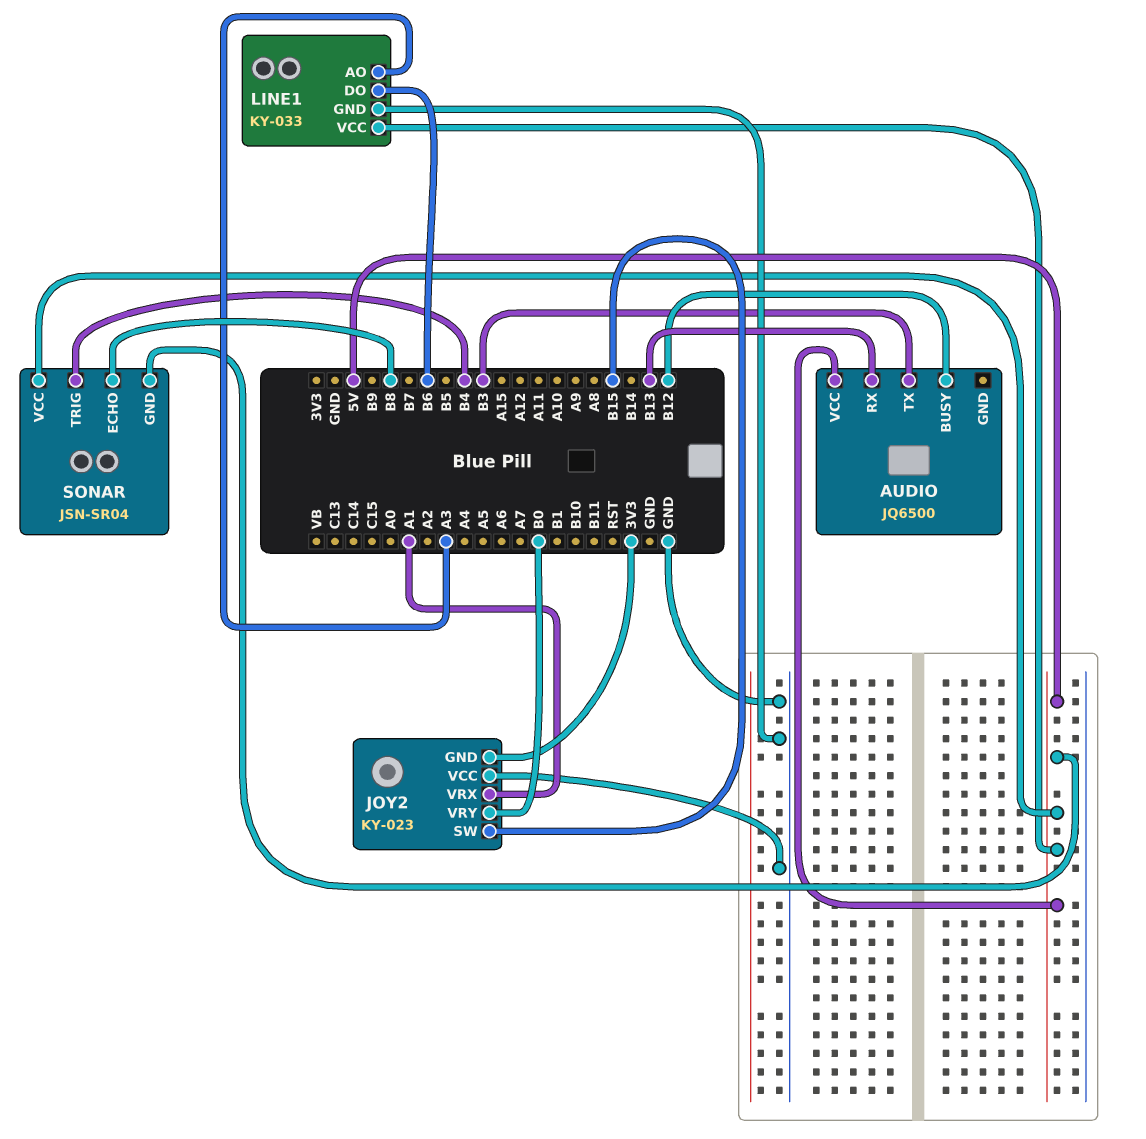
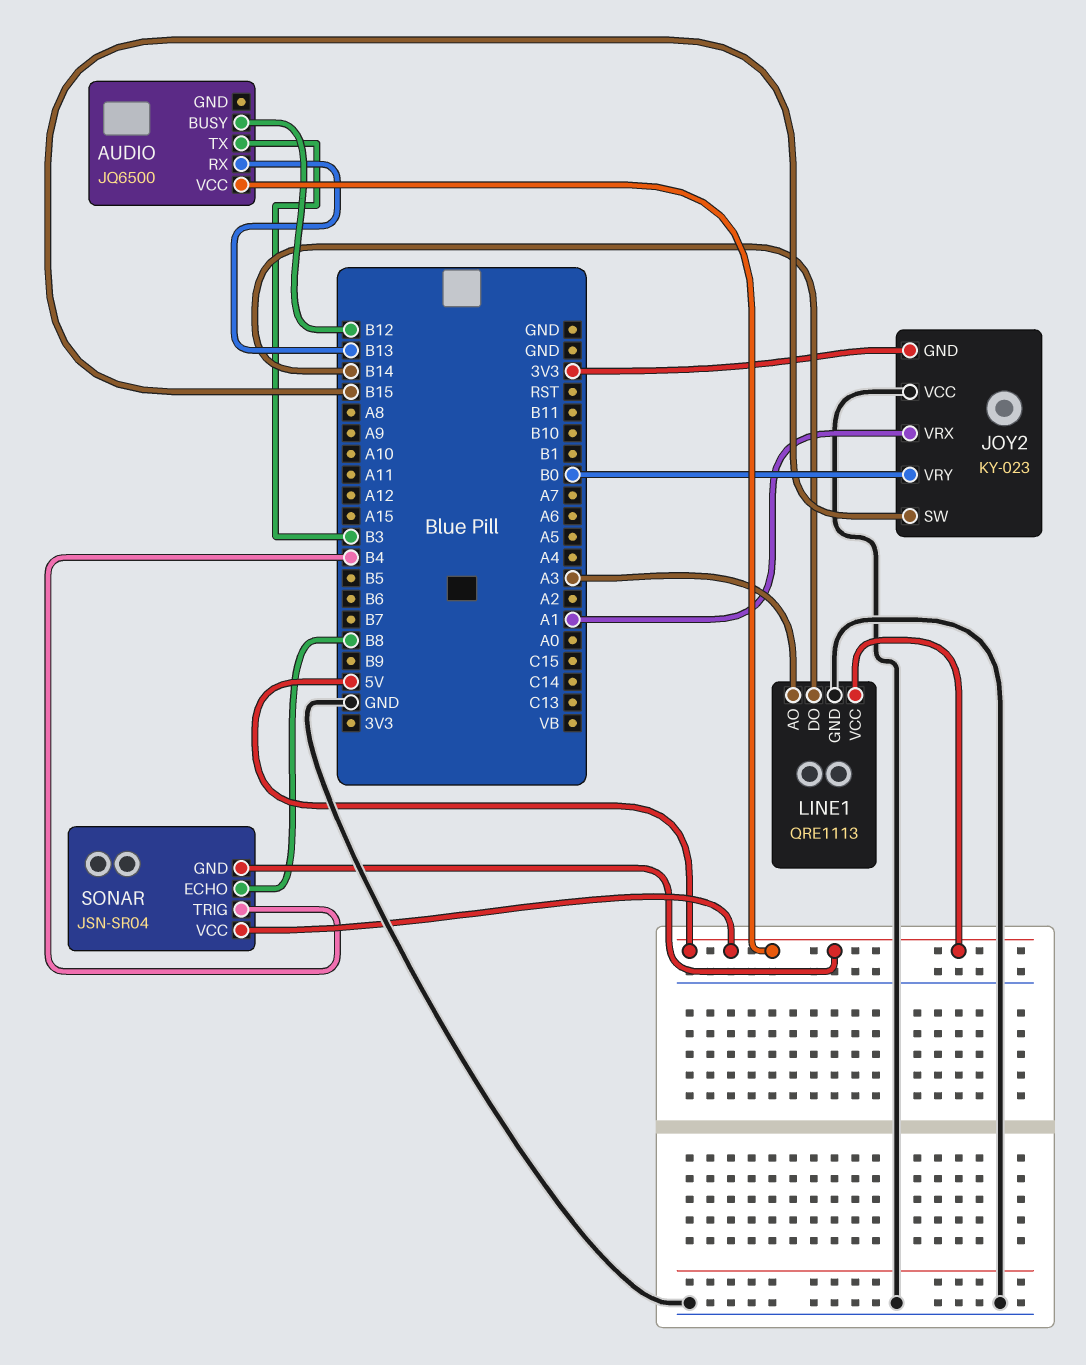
LINE1: KY-033 -> QRE1113
LINE1 pin DO: B6 -> B14

